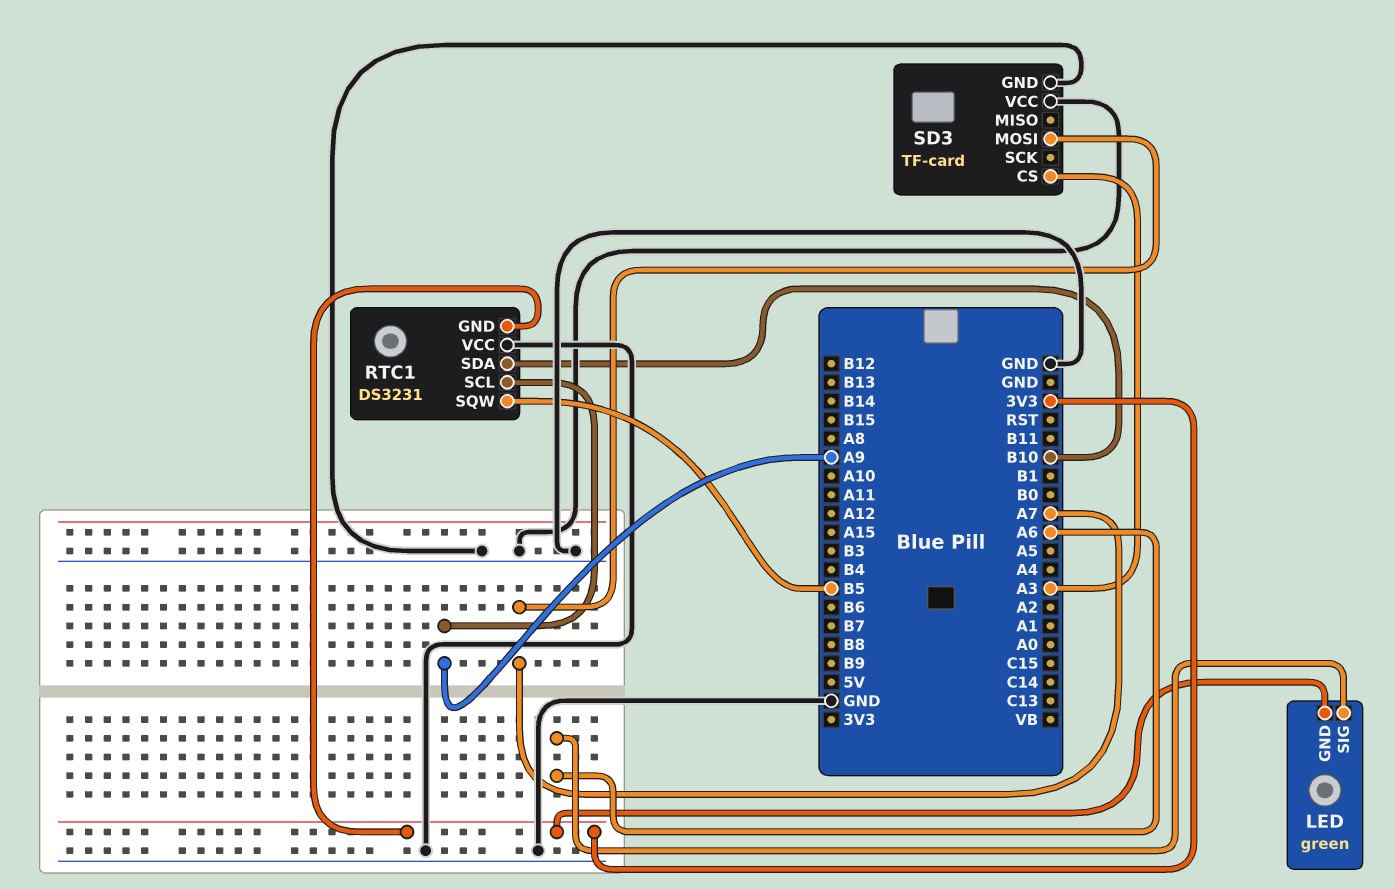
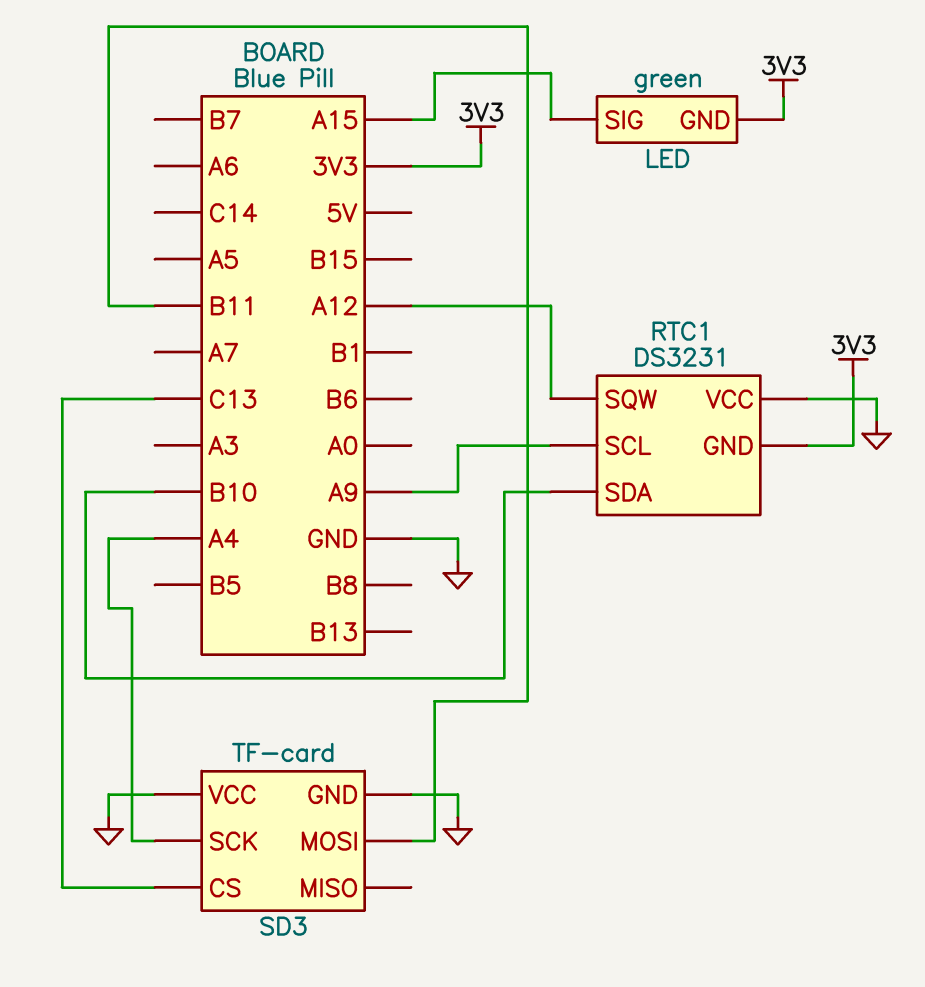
LED pin SIG: A6 -> A15
RTC1 pin SQW: B5 -> A12
SD3 pin CS: A3 -> C13
SD3 pin MOSI: A7 -> B11
SD3 pin SCK: none -> A4

